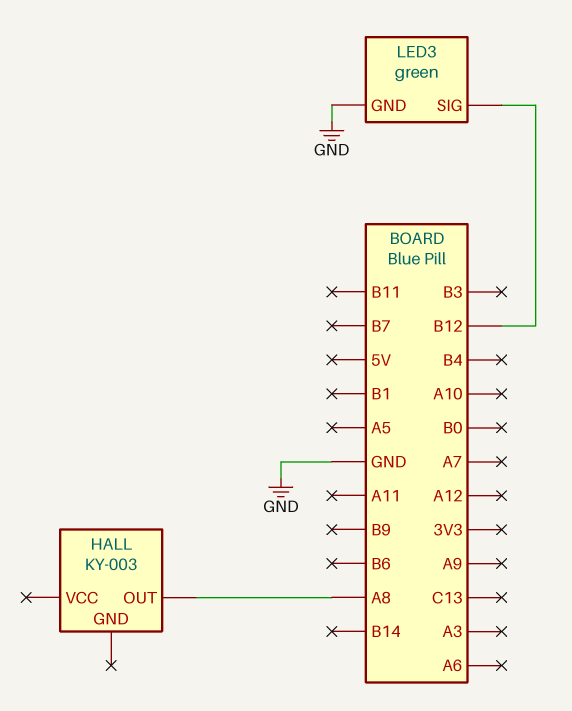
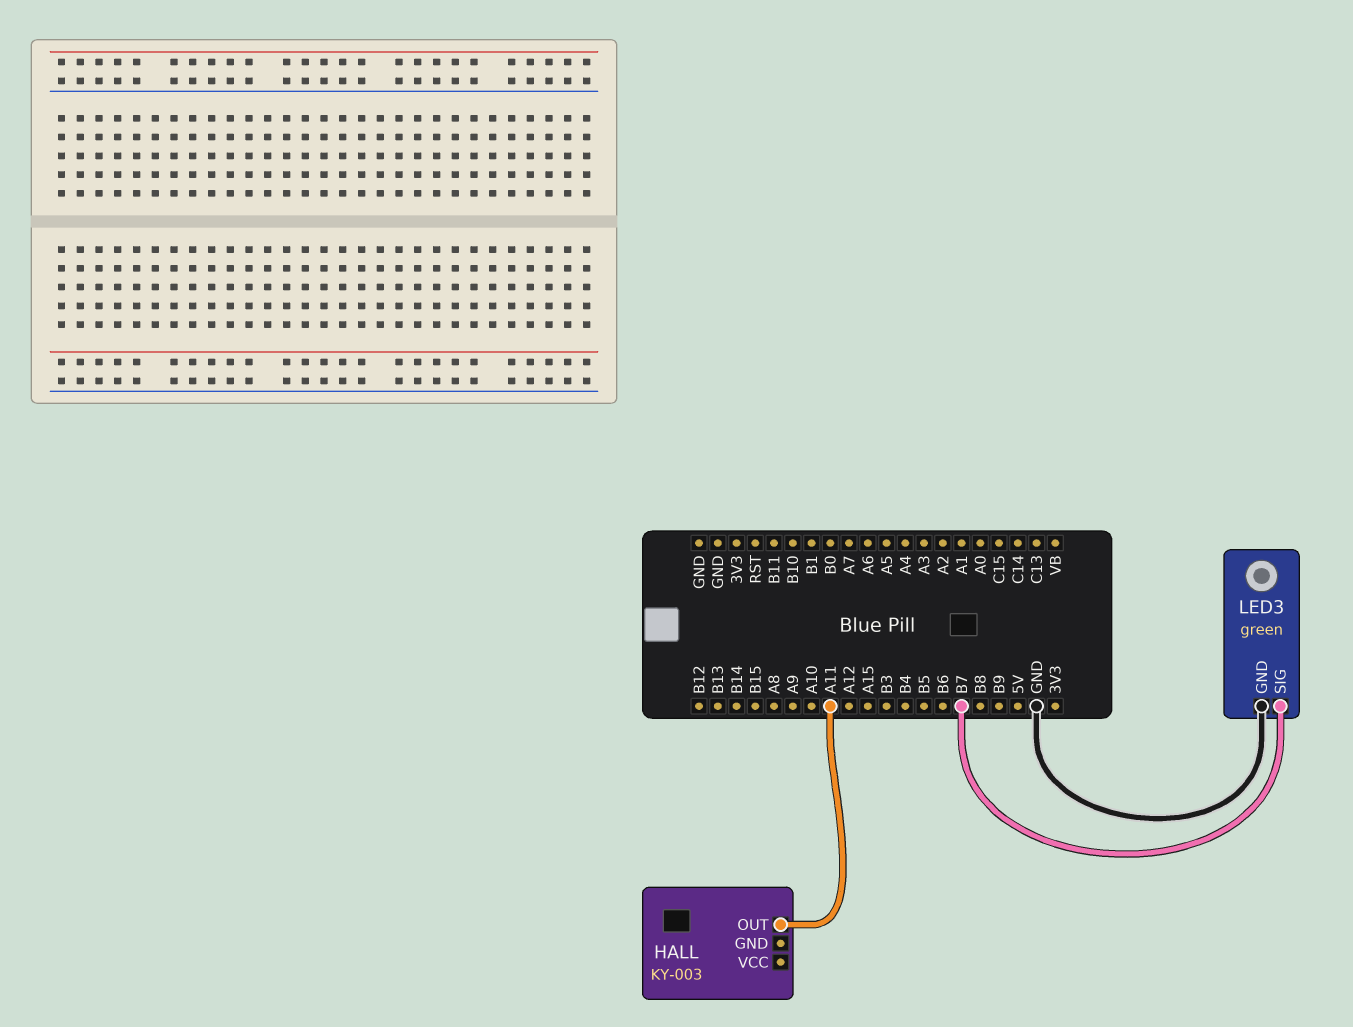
HALL pin OUT: A8 -> A11
LED3 pin SIG: B12 -> B7

